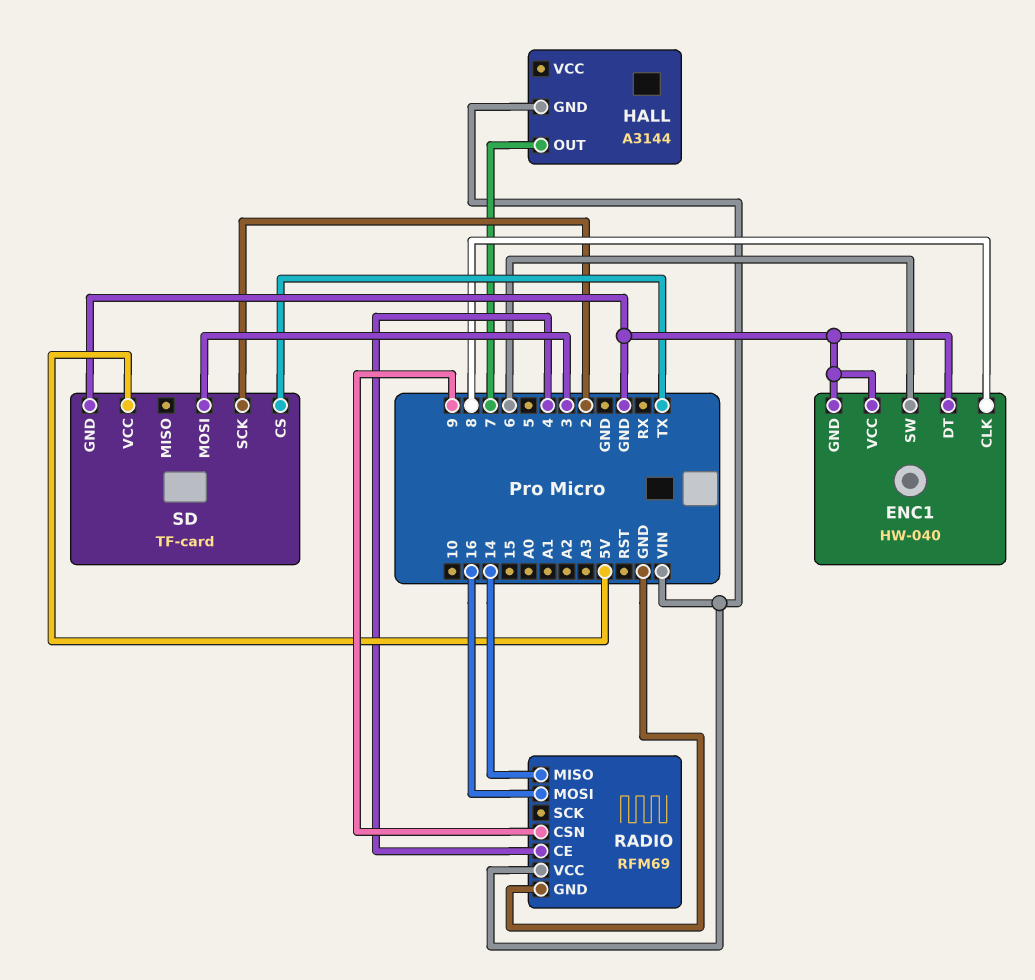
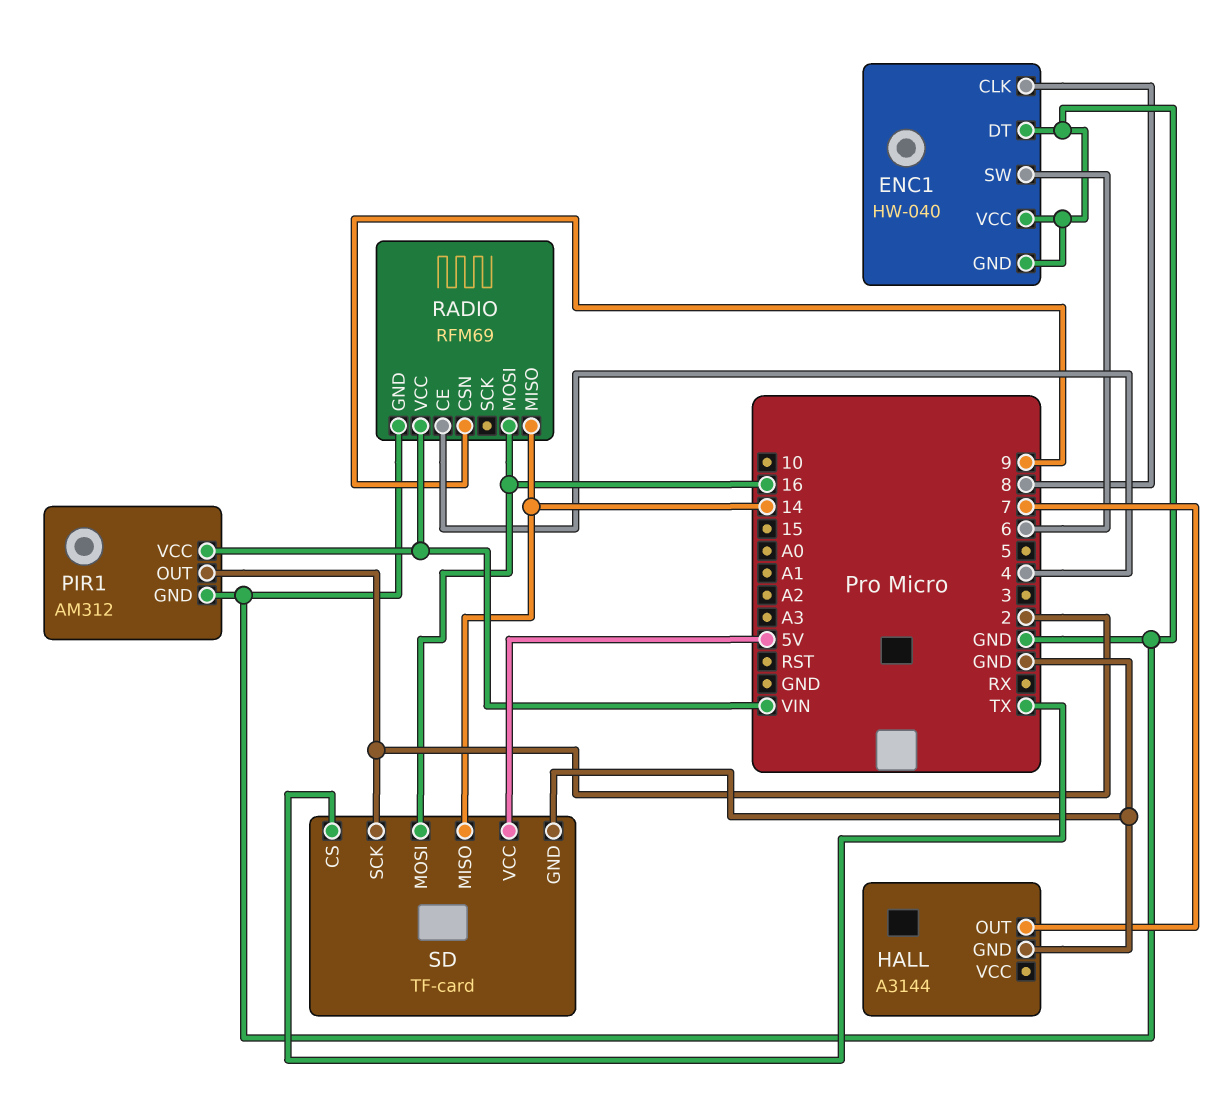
HALL pin GND: VIN -> GND
PIR1: none -> AM312
PIR1 pin GND: none -> GND
PIR1 pin OUT: none -> 2
PIR1 pin VCC: none -> VIN
SD pin MISO: none -> 14
SD pin MOSI: 3 -> 16

